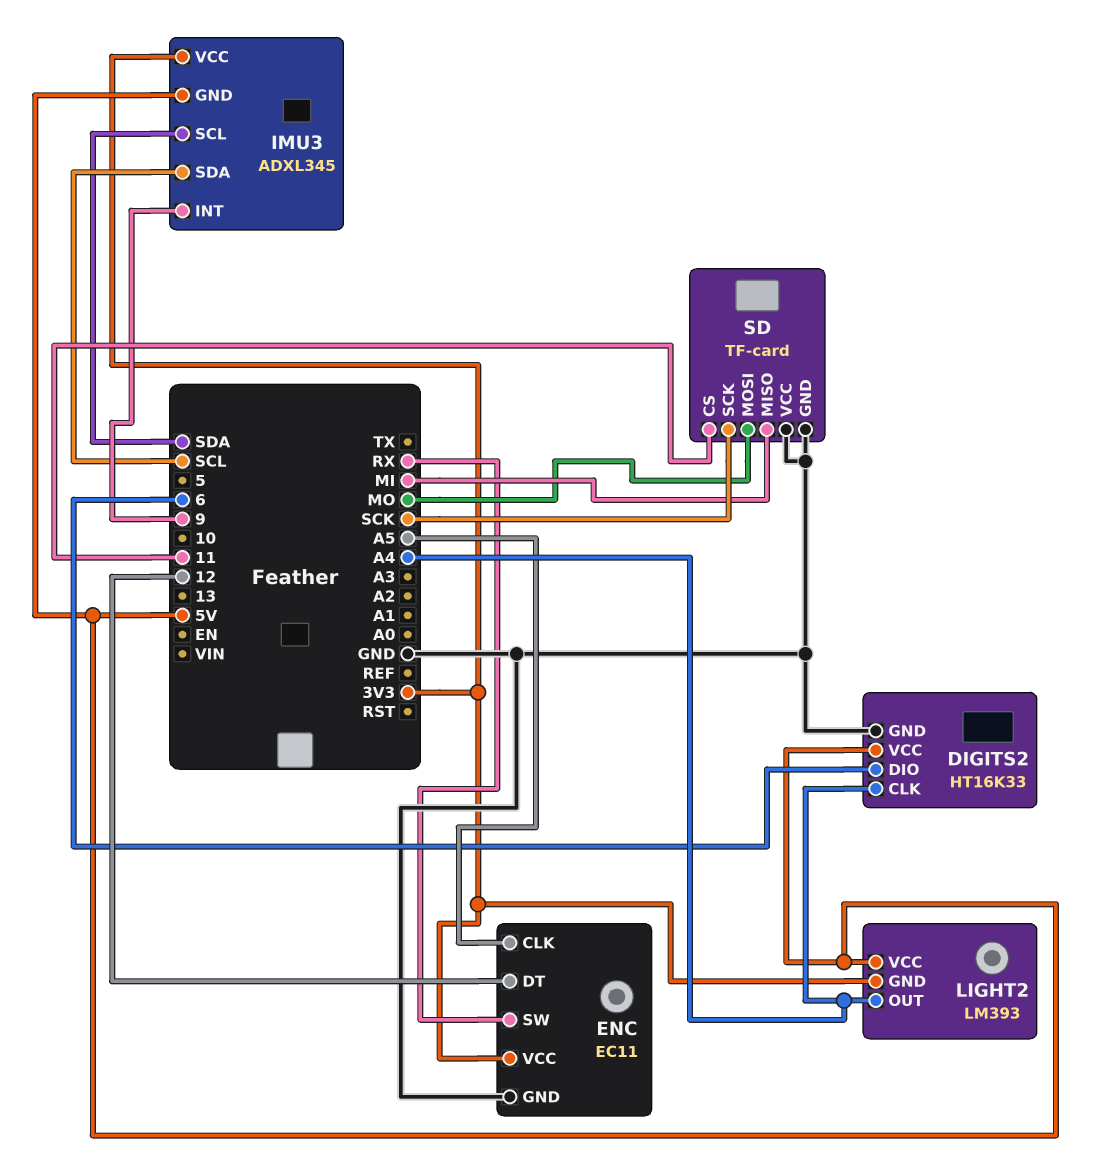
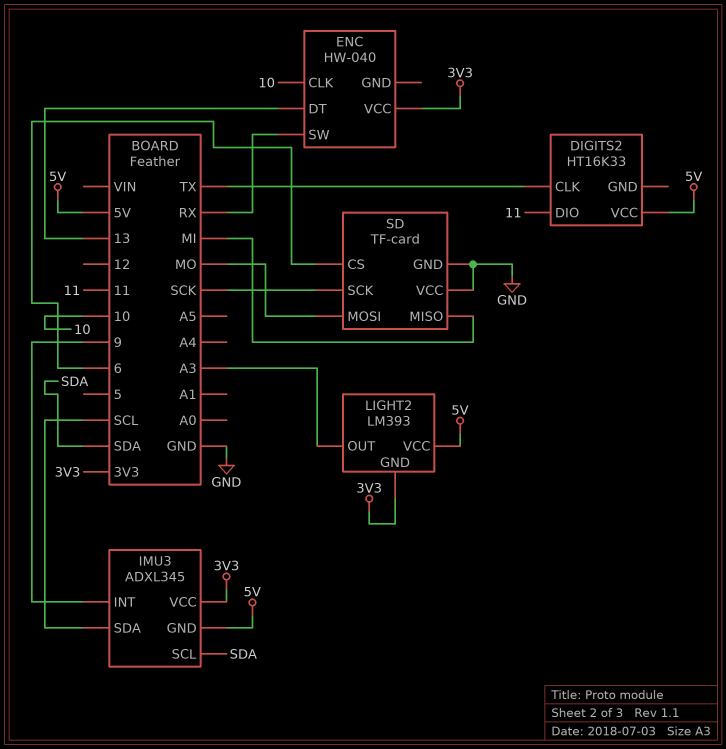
DIGITS2 pin CLK: A4 -> TX
DIGITS2 pin DIO: 6 -> 11
DIGITS2 pin GND: GND -> none
ENC: EC11 -> HW-040
ENC pin CLK: A5 -> 10
ENC pin DT: 12 -> 13
ENC pin GND: GND -> none
LIGHT2 pin OUT: A4 -> A3
SD pin CS: 11 -> 6

